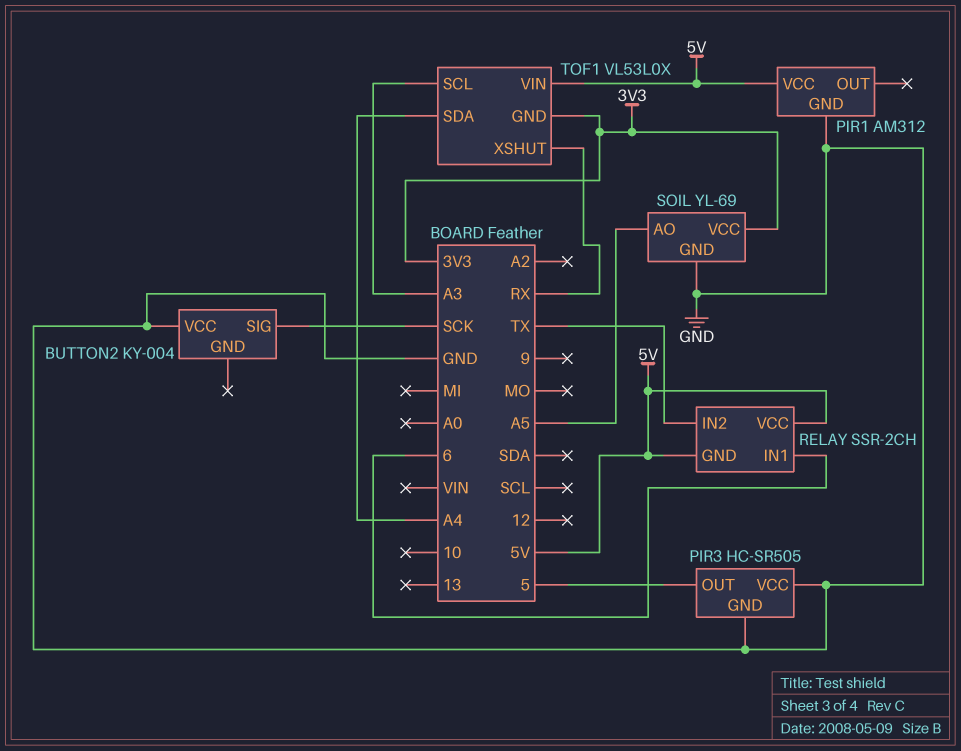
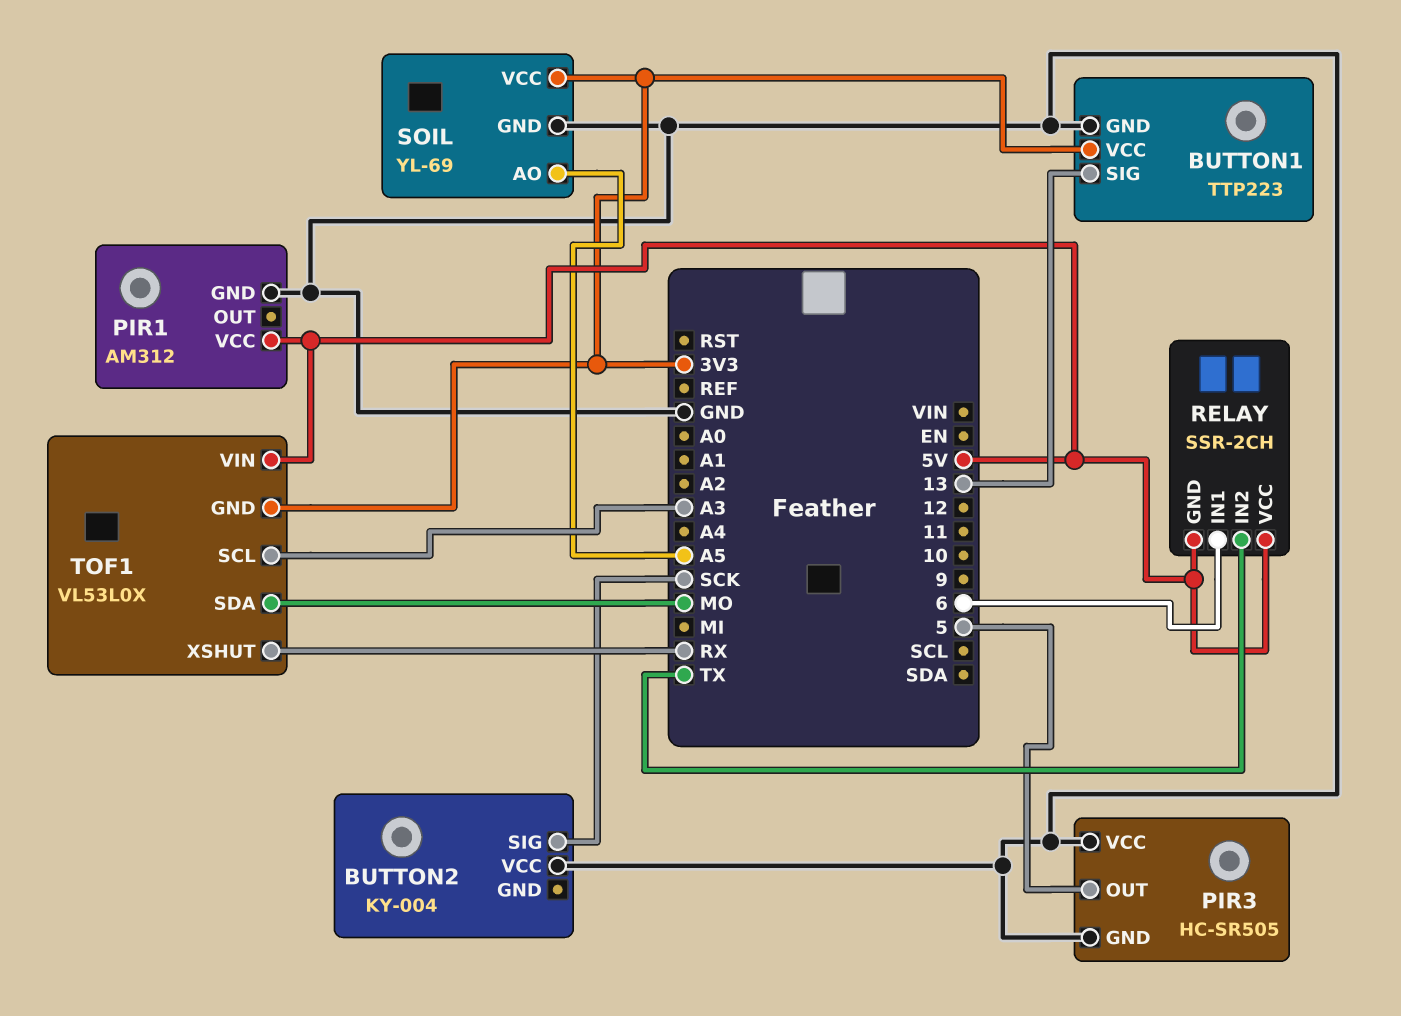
BUTTON1: none -> TTP223
BUTTON1 pin GND: none -> GND
BUTTON1 pin SIG: none -> 13
BUTTON1 pin VCC: none -> 3V3
TOF1 pin SDA: A4 -> MO

